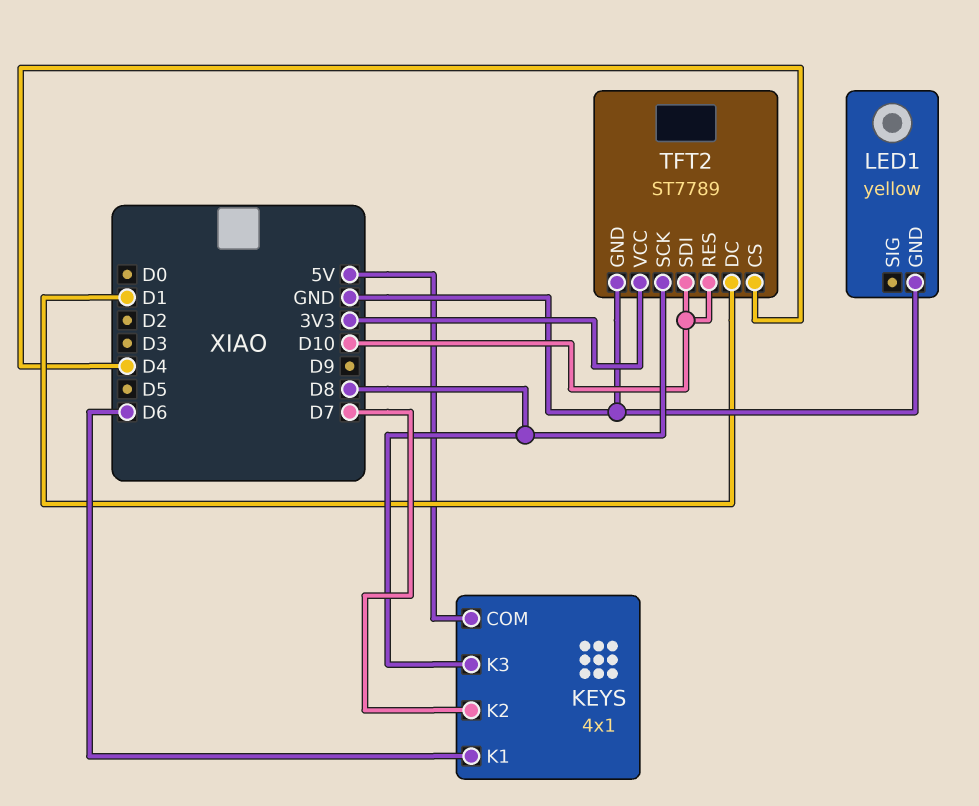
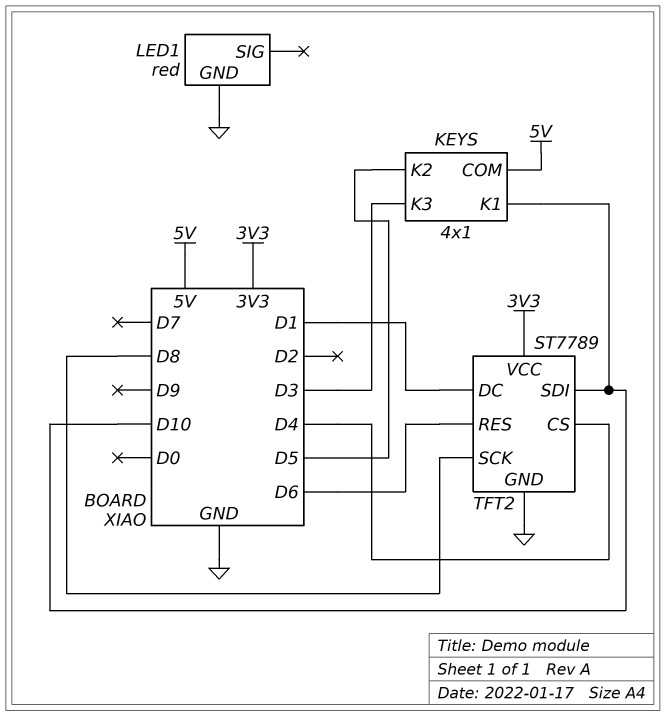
KEYS pin K1: D6 -> D10
KEYS pin K2: D7 -> D5
KEYS pin K3: D8 -> D3
LED1: yellow -> red
TFT2 pin RES: D10 -> D6

